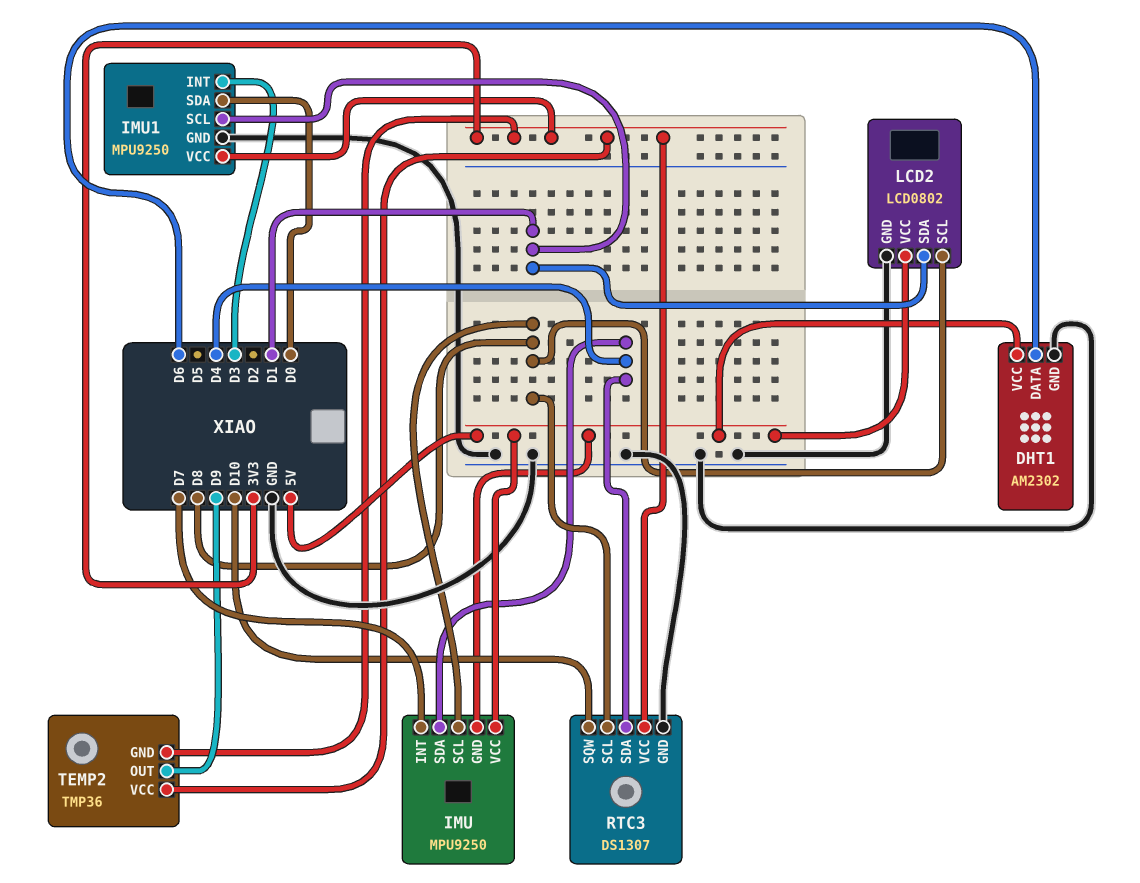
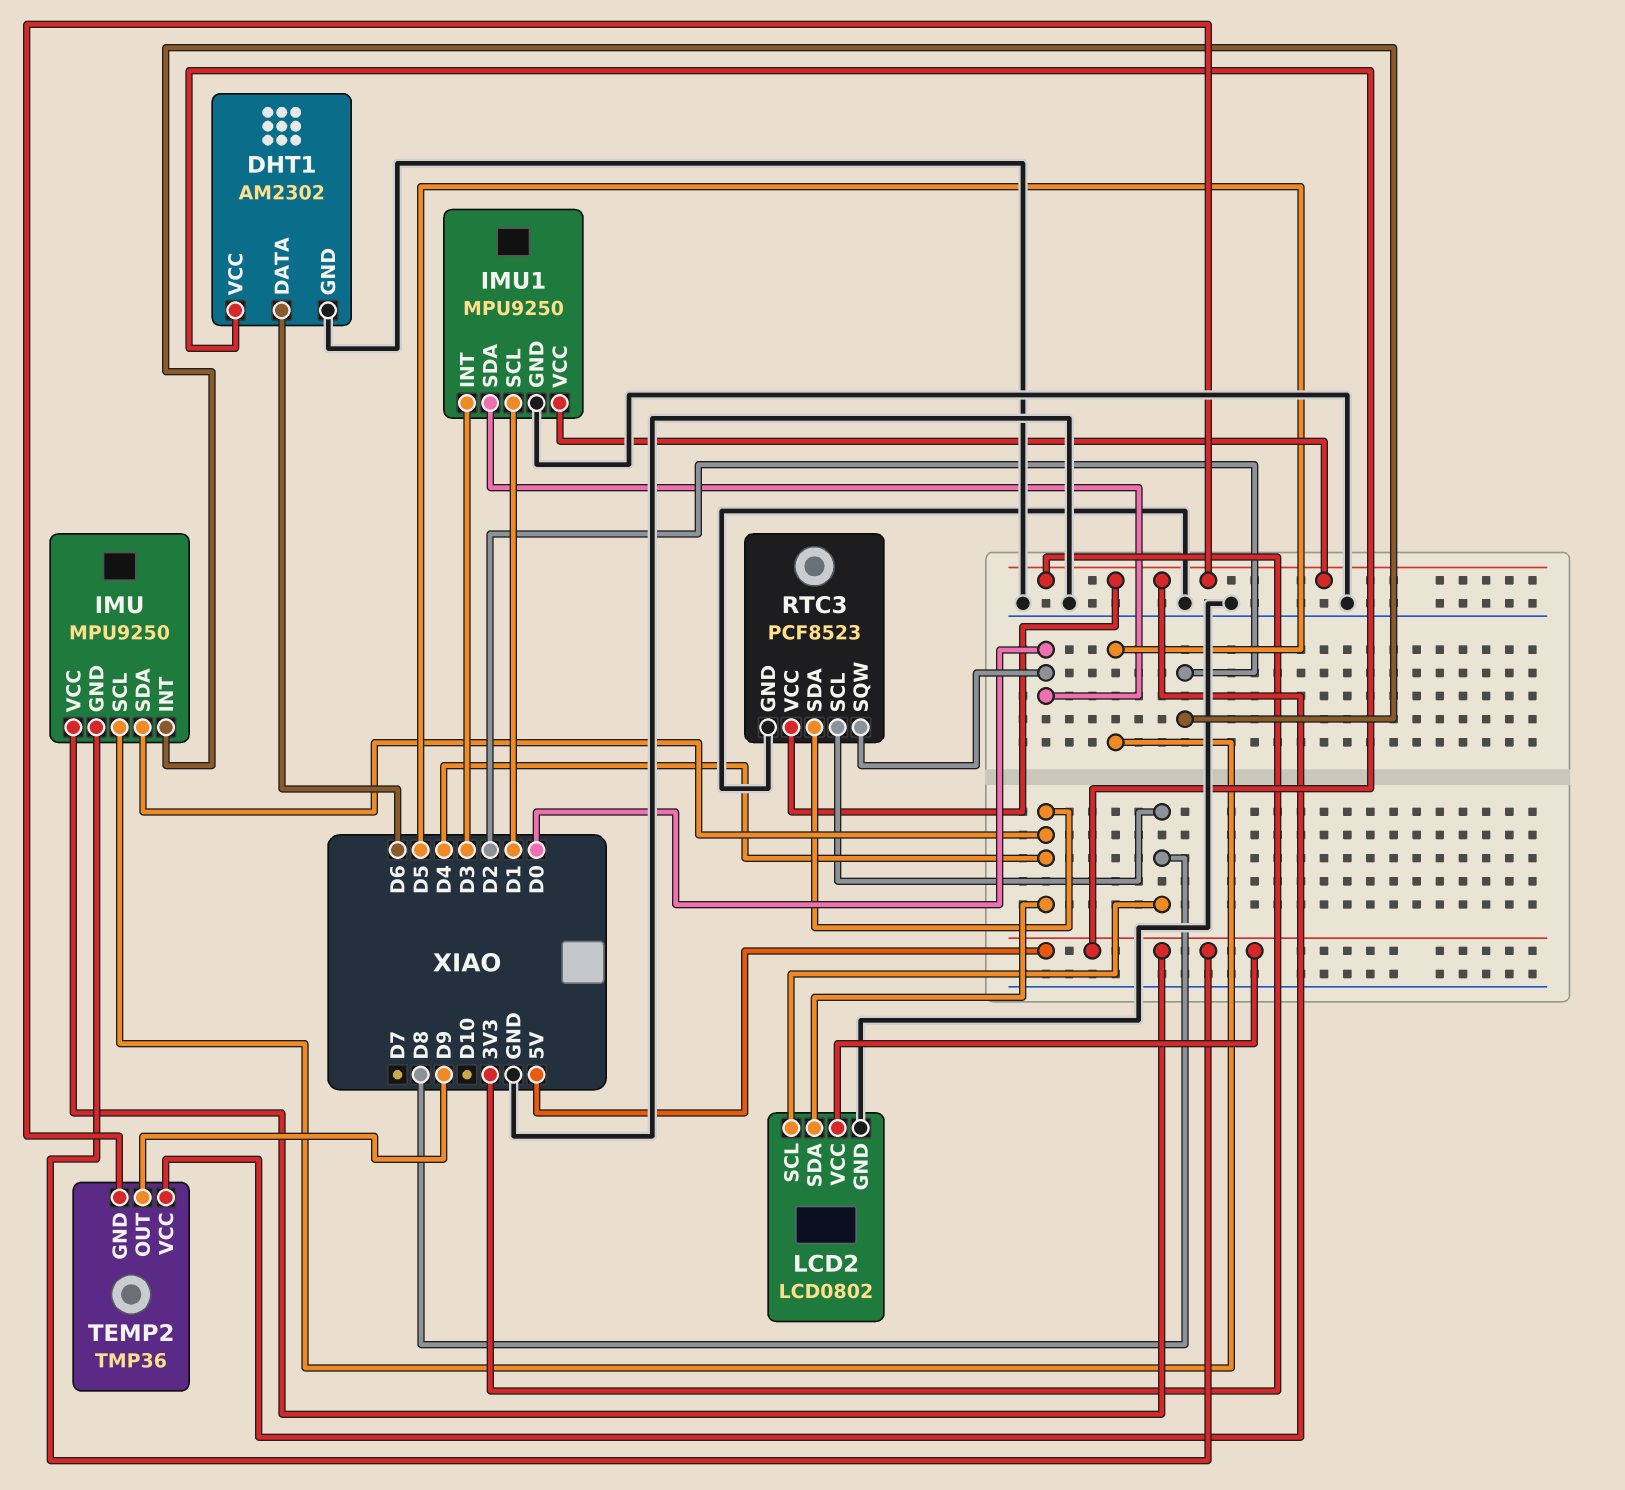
IMU pin INT: D7 -> D2
IMU pin SCL: D8 -> D5
LCD2 pin SDA: D1 -> D4
RTC3: DS1307 -> PCF8523
RTC3 pin SQW: D10 -> D0

